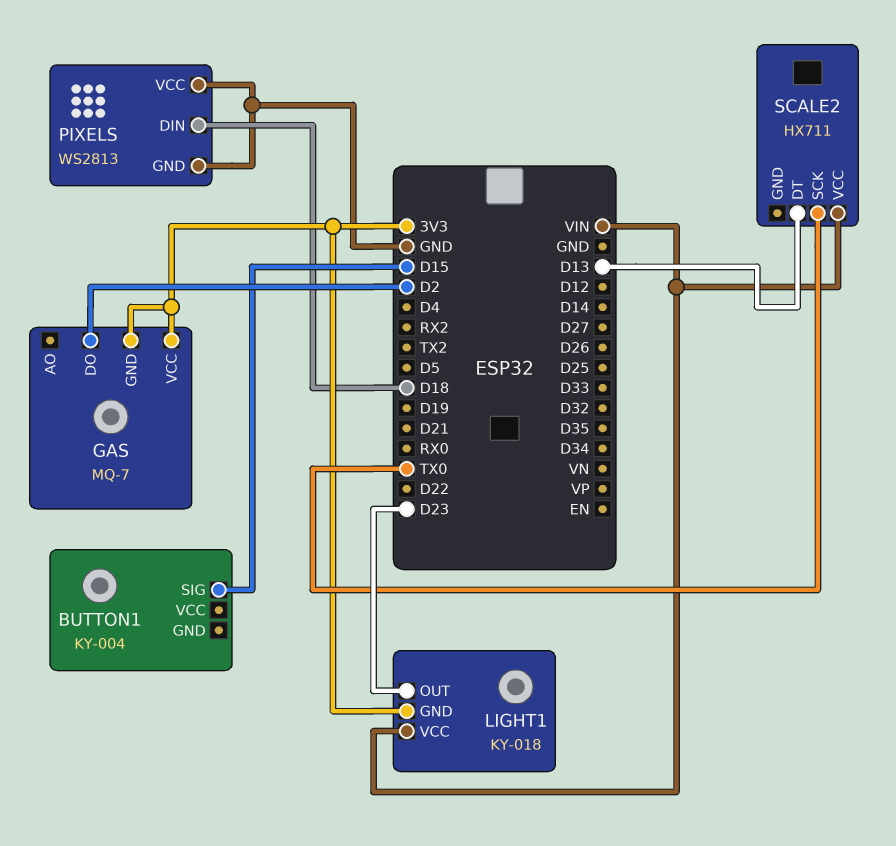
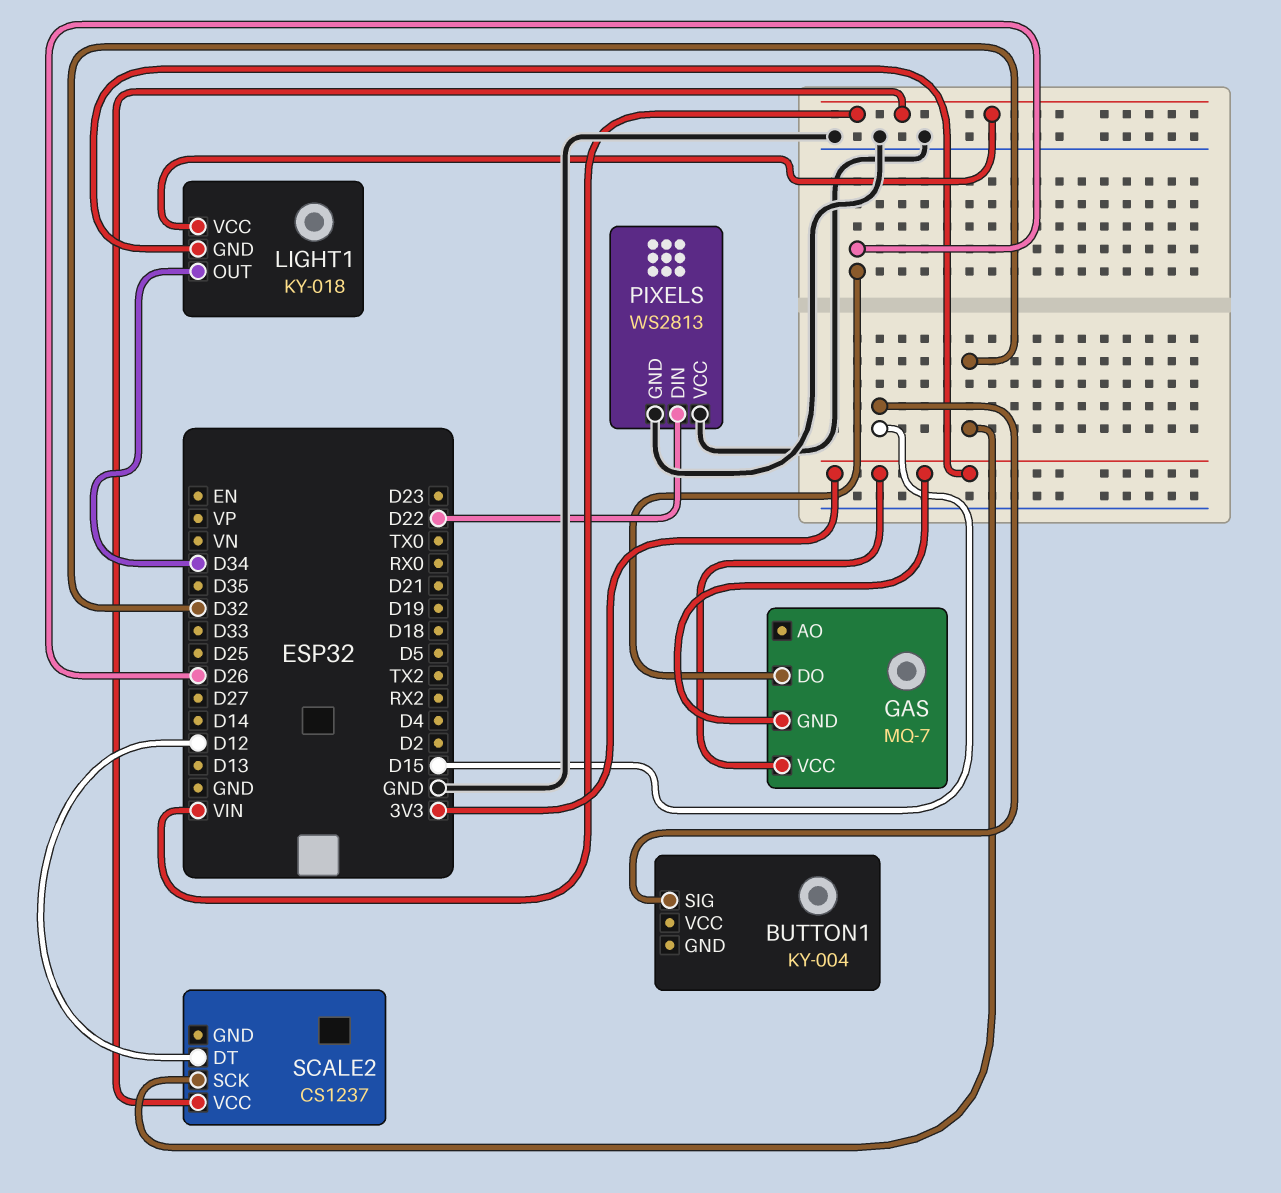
GAS pin DO: D2 -> D26
LIGHT1 pin OUT: D23 -> D34
PIXELS pin DIN: D18 -> D22
SCALE2: HX711 -> CS1237
SCALE2 pin DT: D13 -> D12
SCALE2 pin SCK: TX0 -> D32

